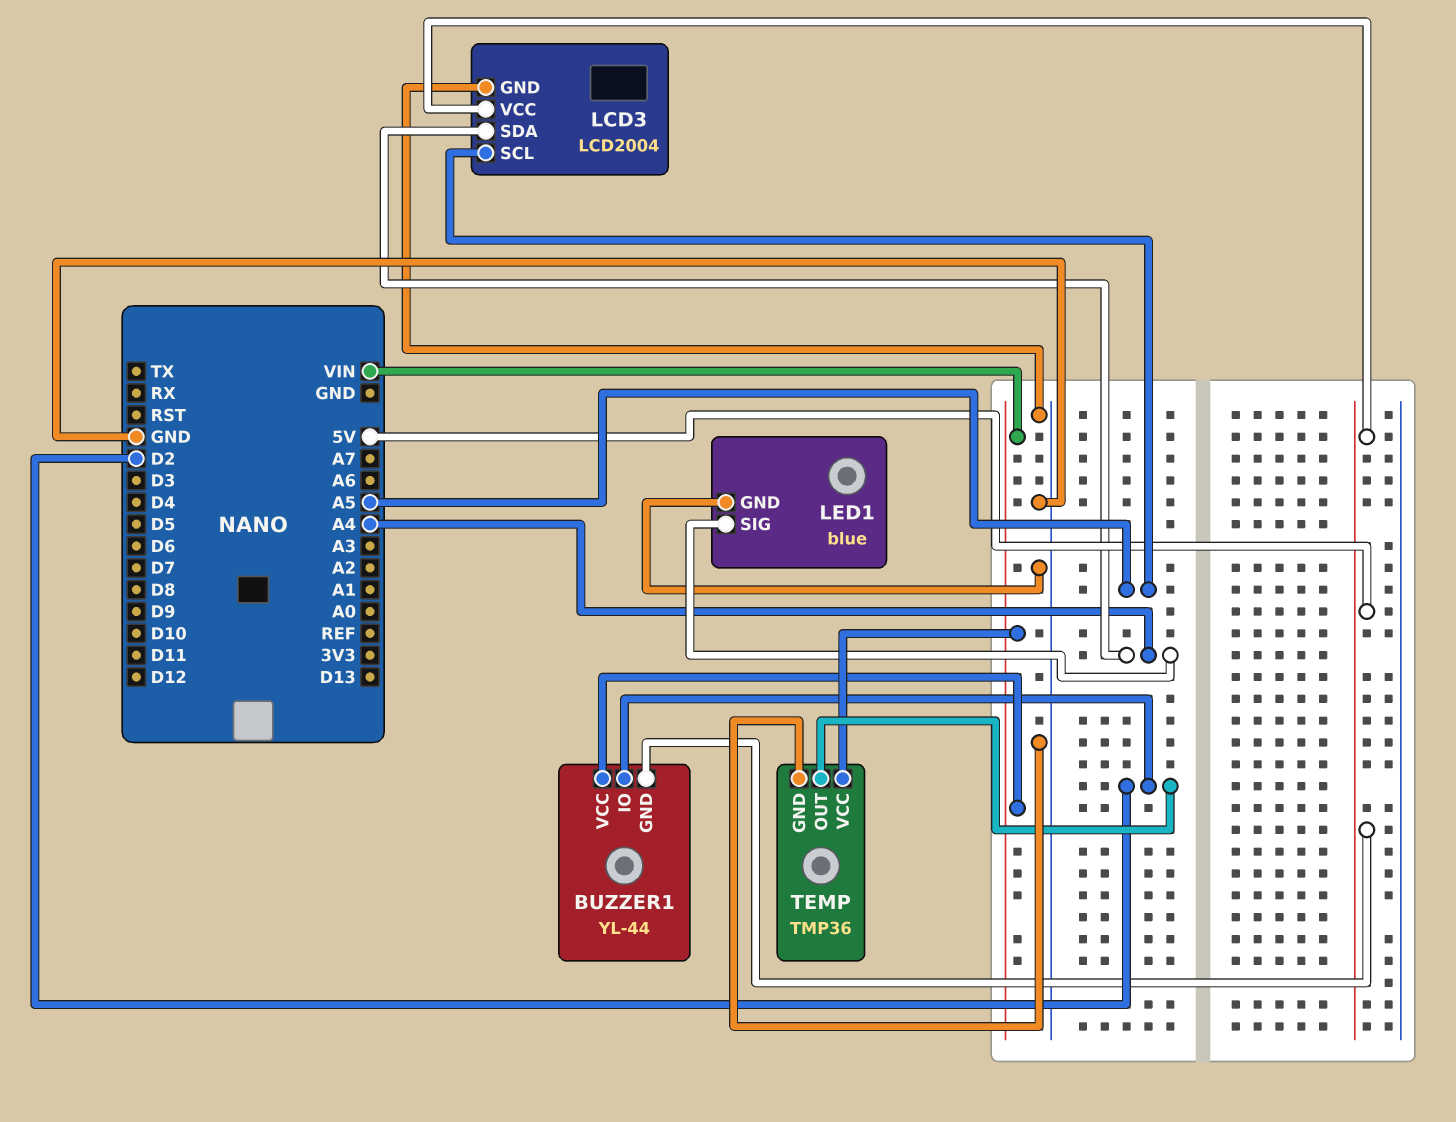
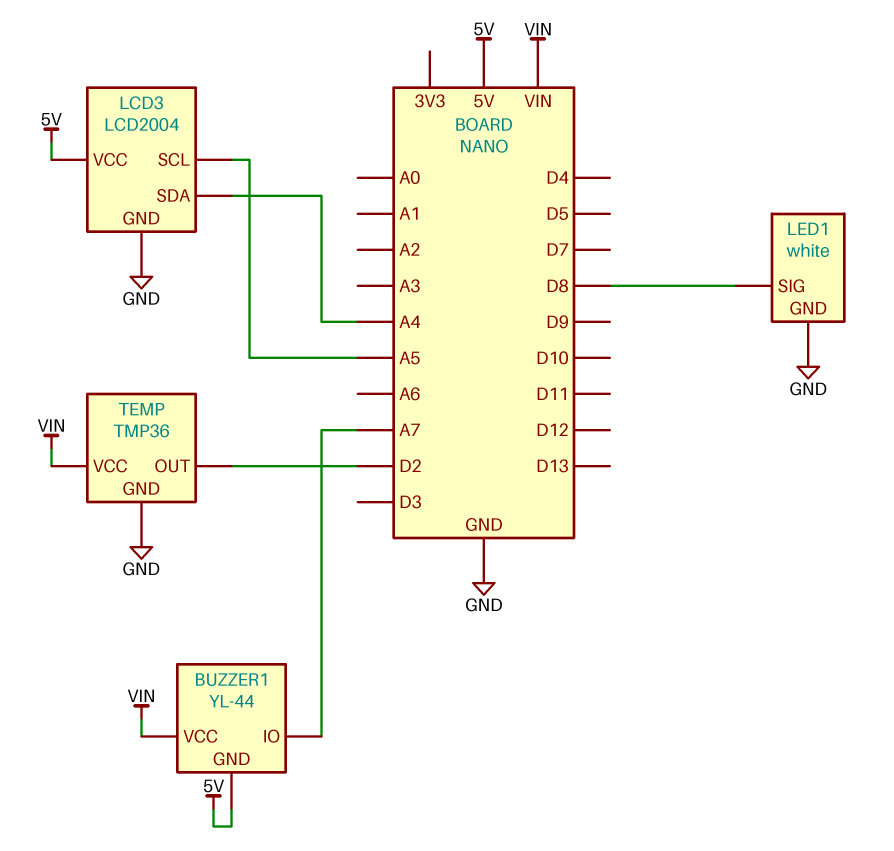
BUZZER1 pin IO: D2 -> A7
LED1: blue -> white
LED1 pin SIG: A4 -> D8

